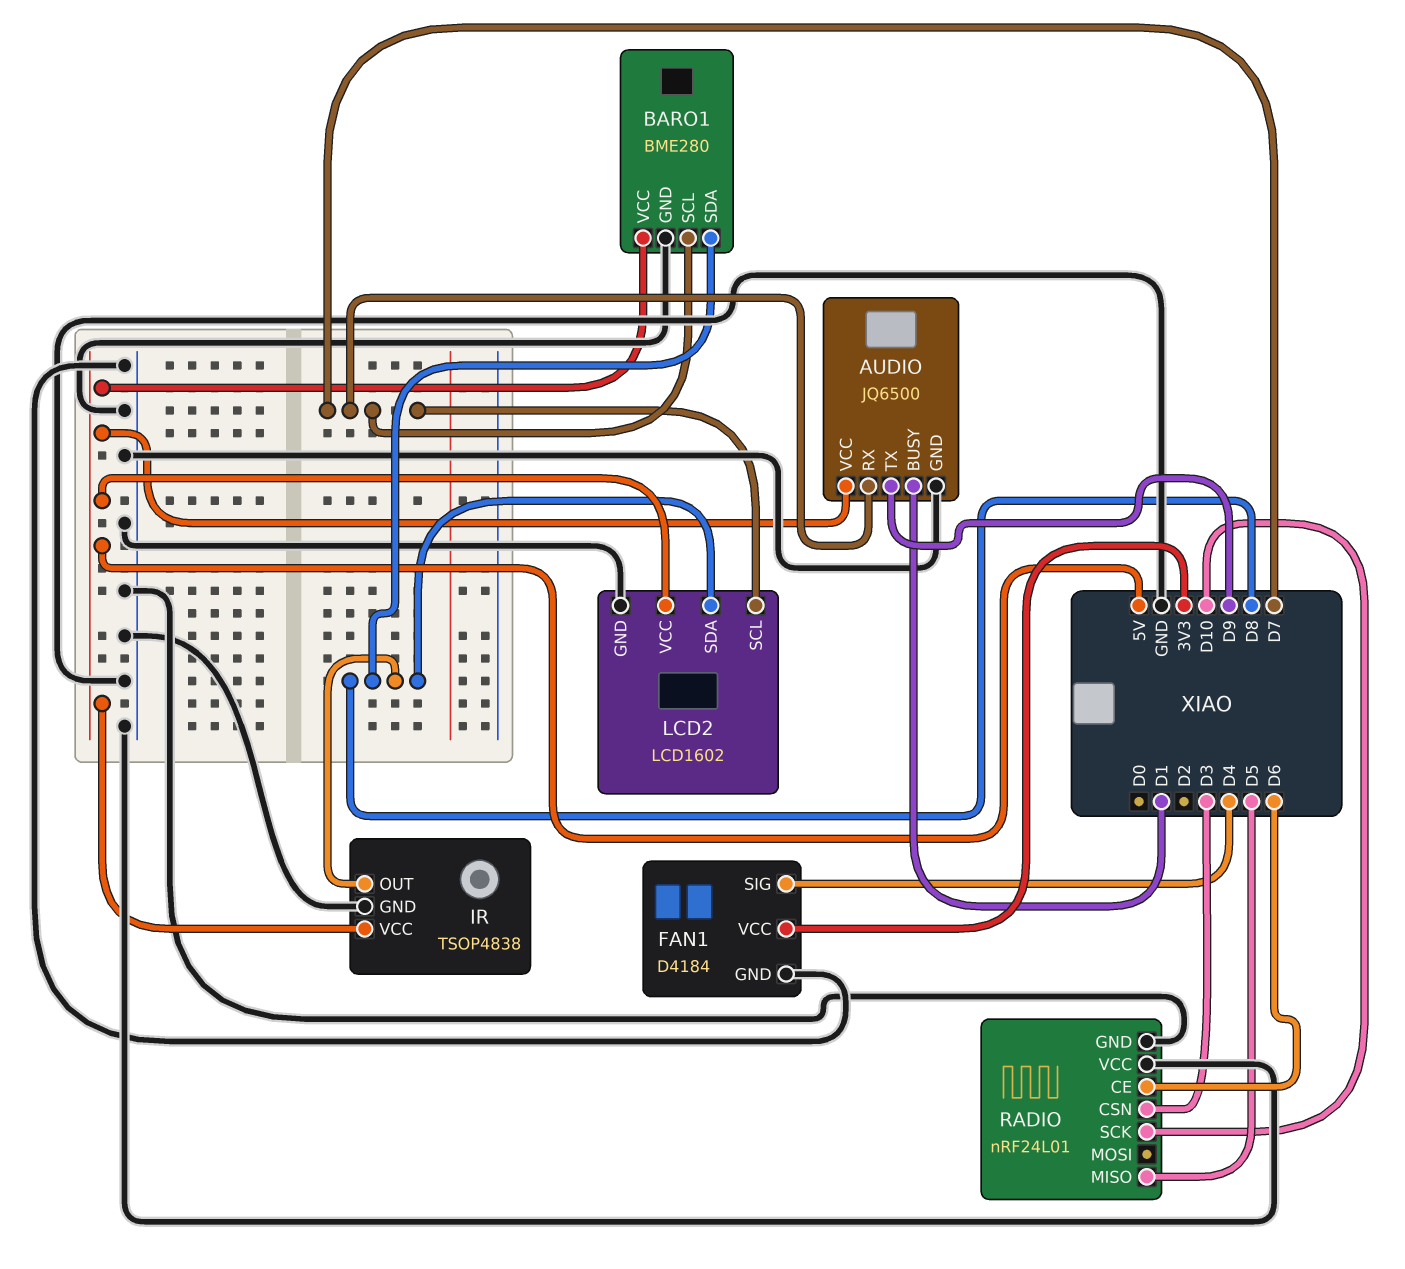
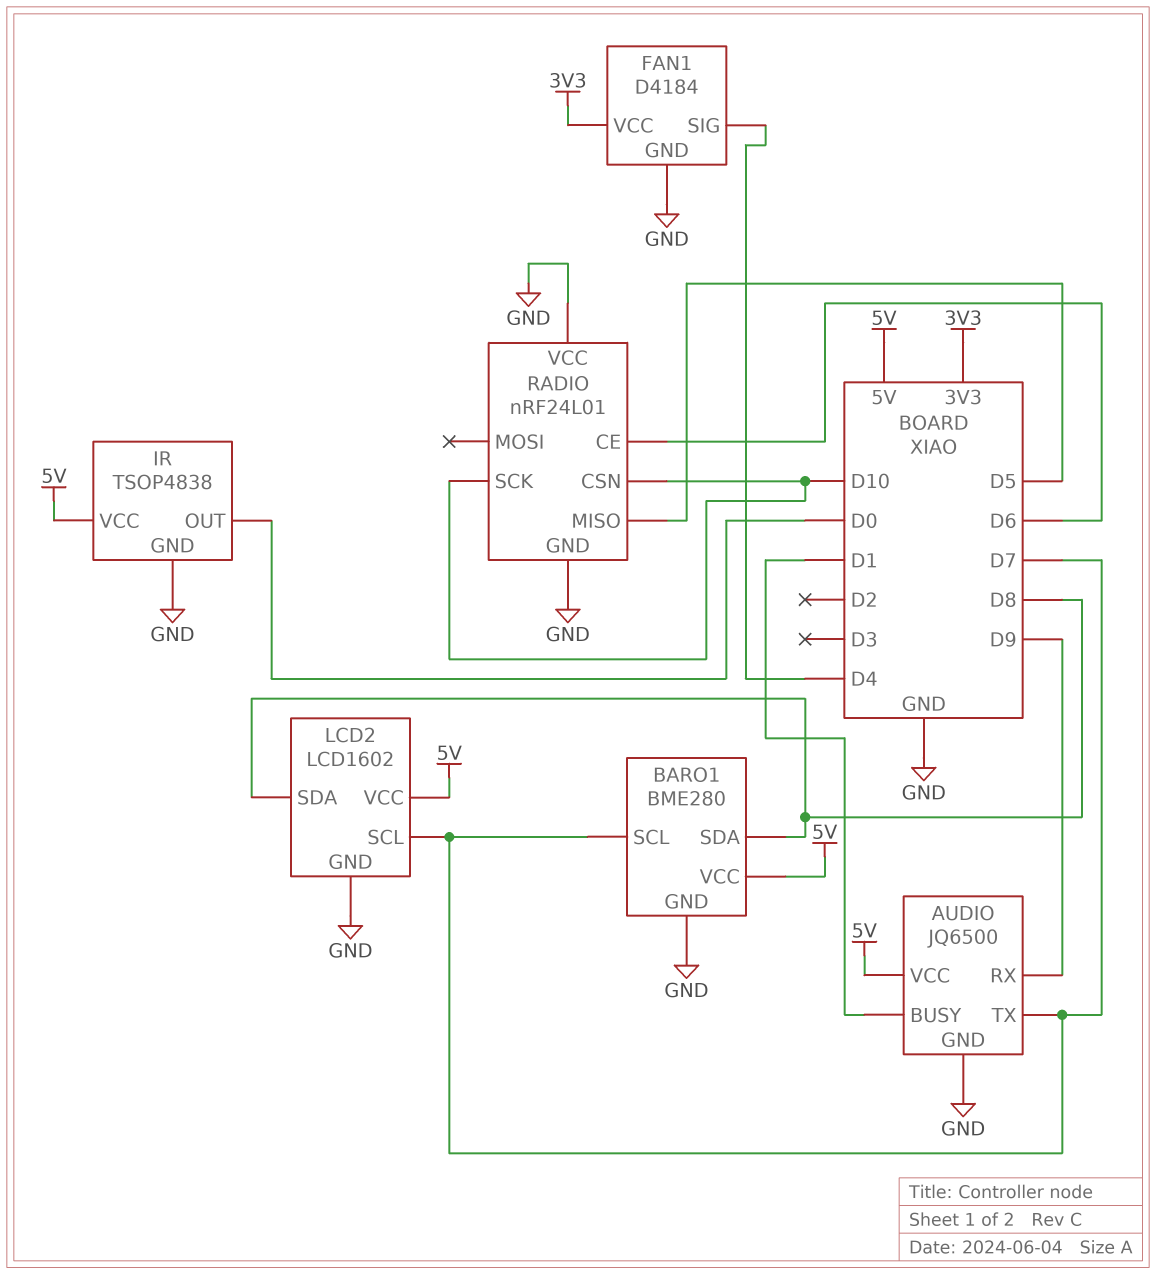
AUDIO pin RX: D7 -> D9
AUDIO pin TX: D9 -> D7
IR pin OUT: D8 -> D0
RADIO pin CSN: D3 -> D10

